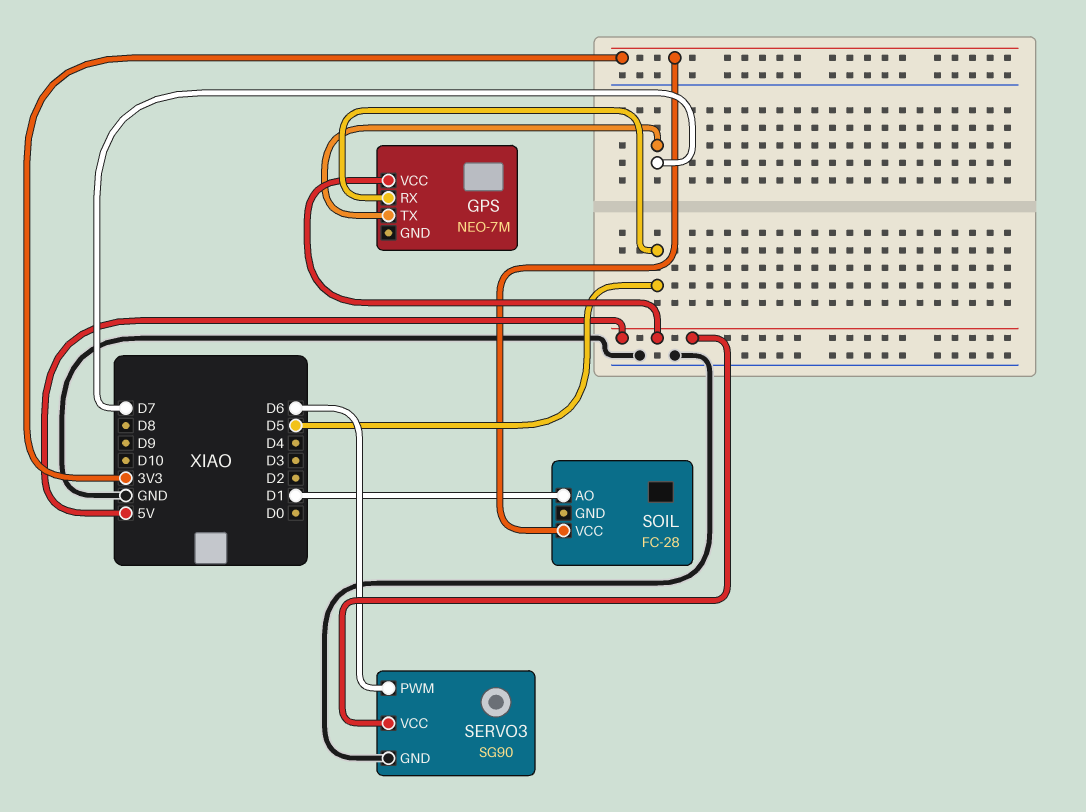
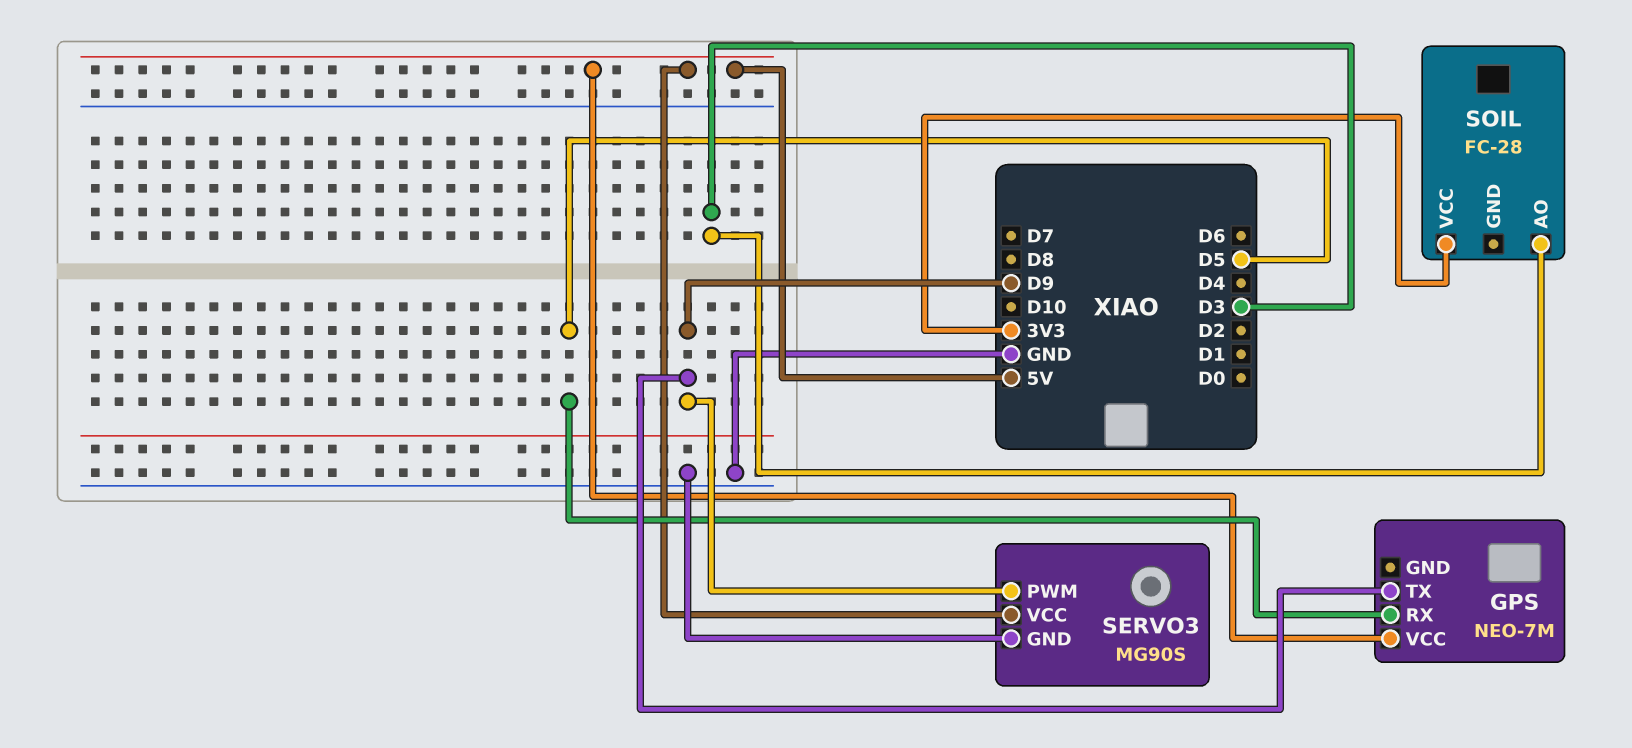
GPS pin TX: D7 -> D9
SERVO3: SG90 -> MG90S
SERVO3 pin PWM: D6 -> D9
SOIL pin AO: D1 -> D3

